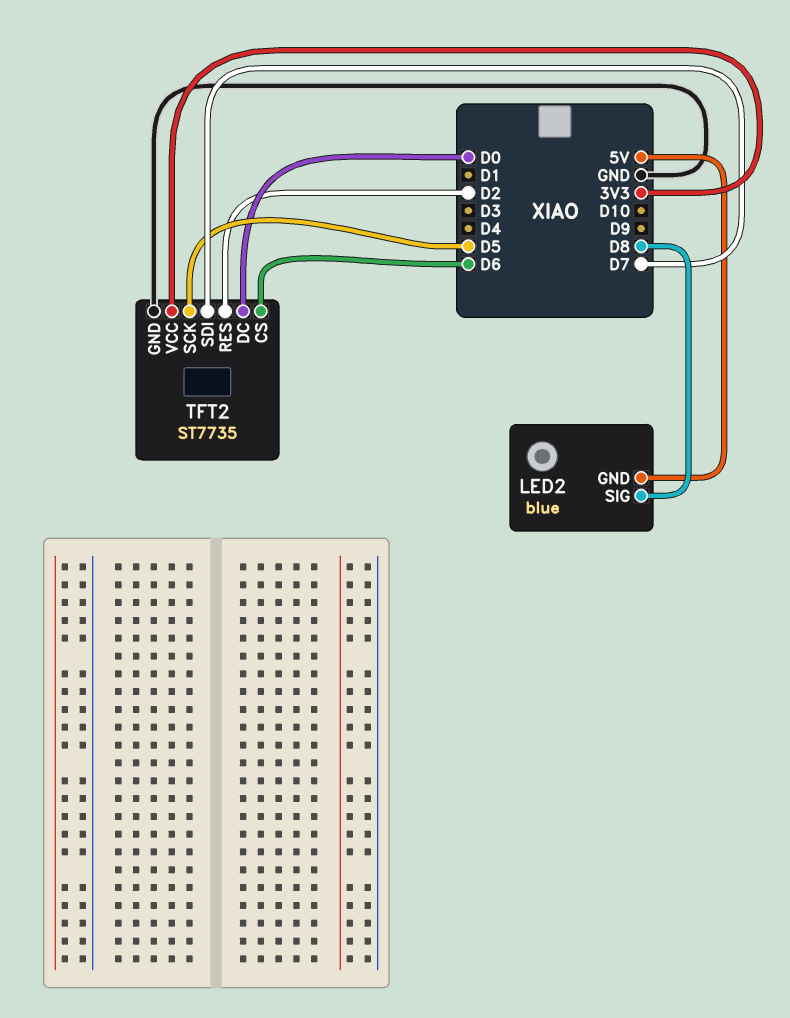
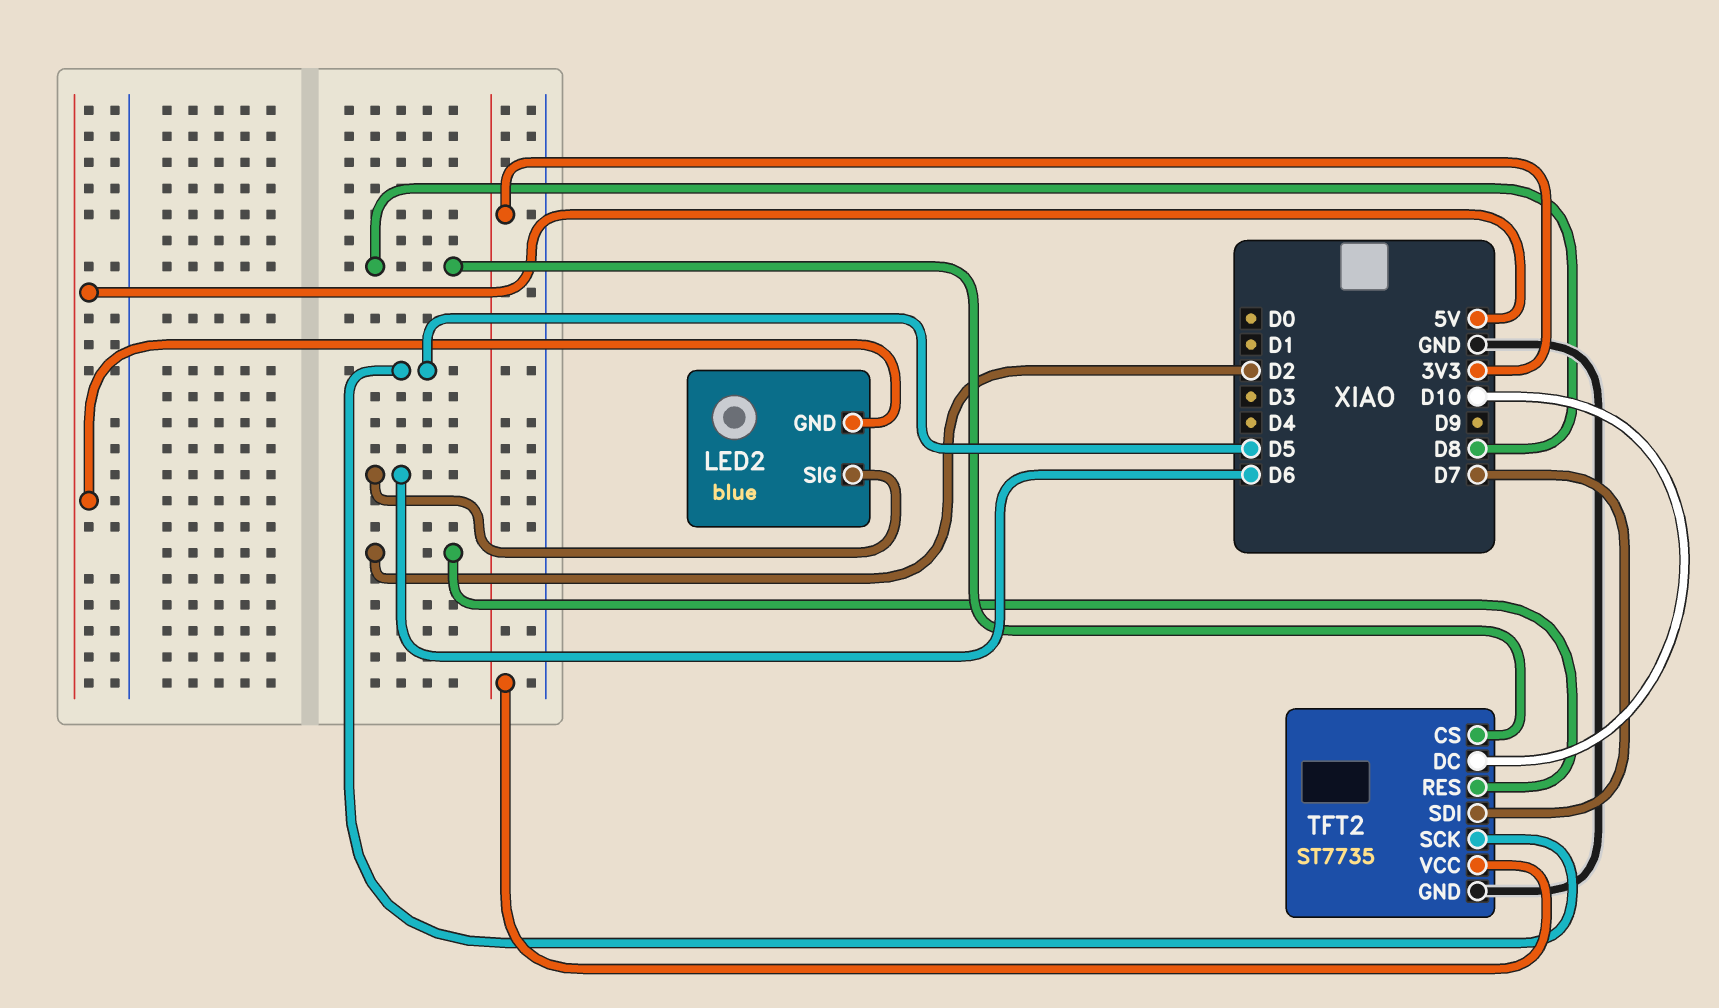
LED2 pin SIG: D8 -> D6
TFT2 pin CS: D6 -> D8
TFT2 pin DC: D0 -> D10

